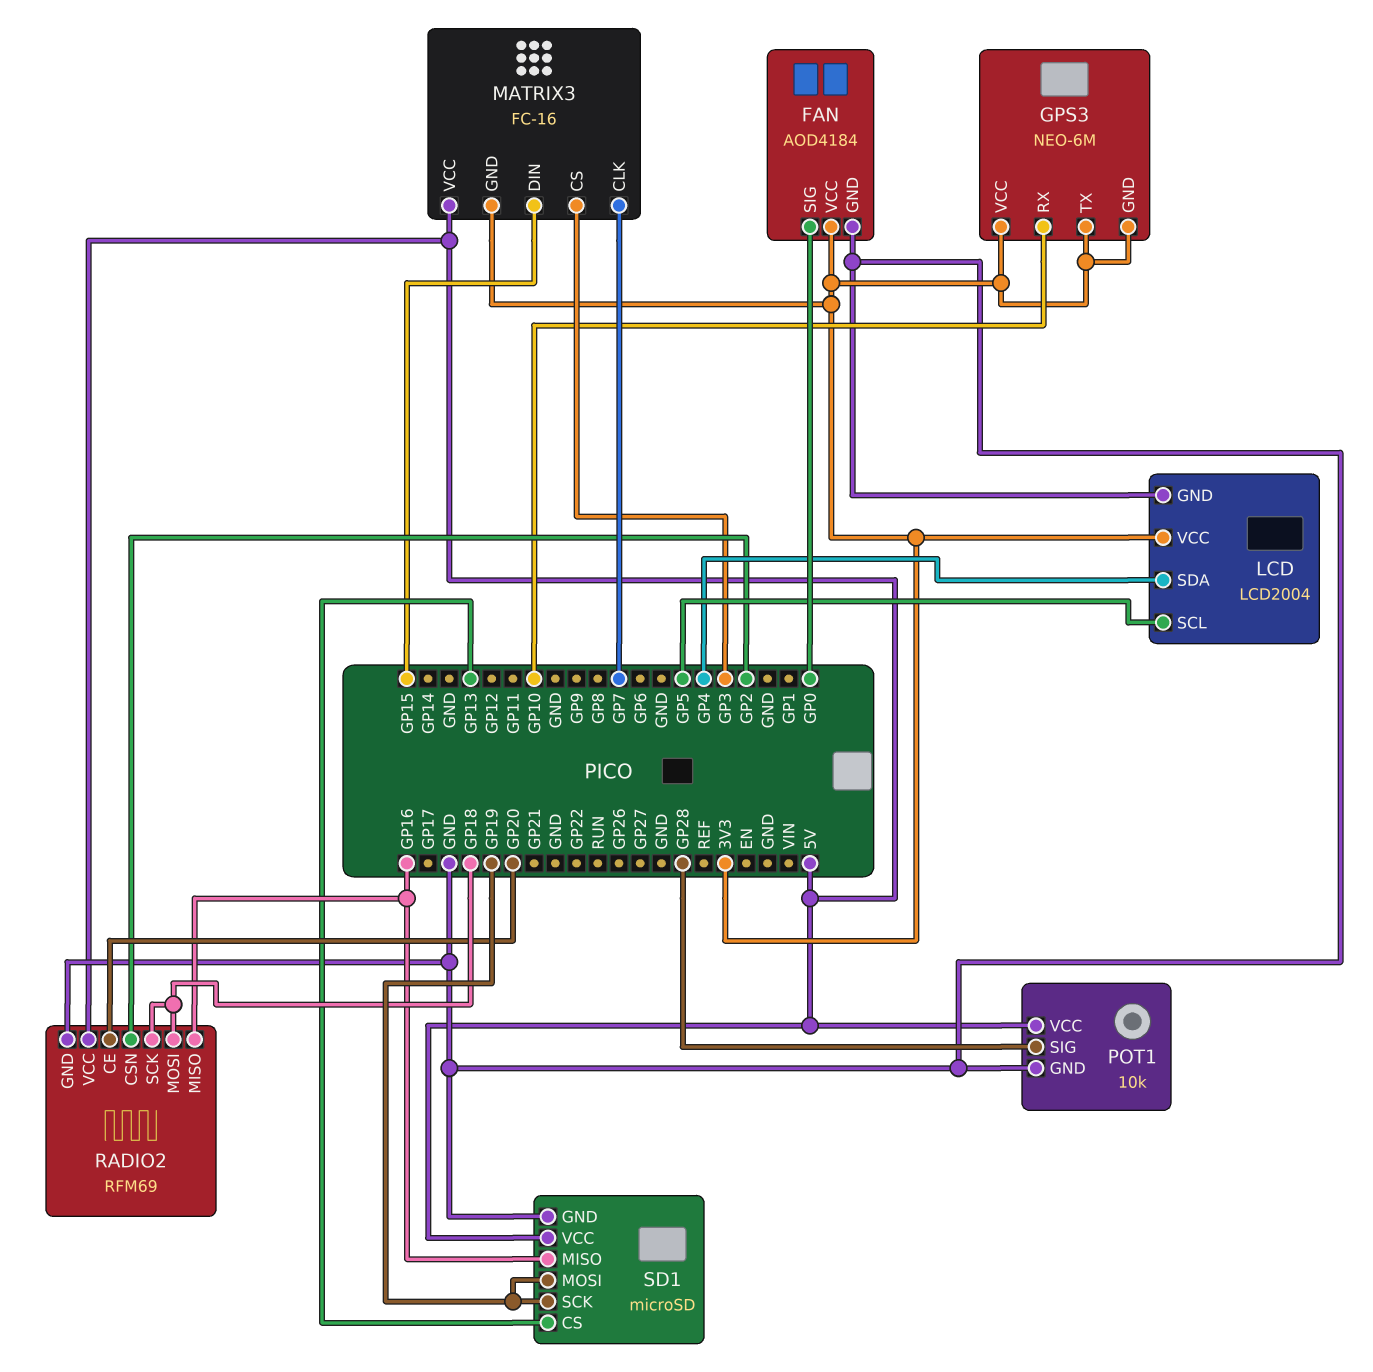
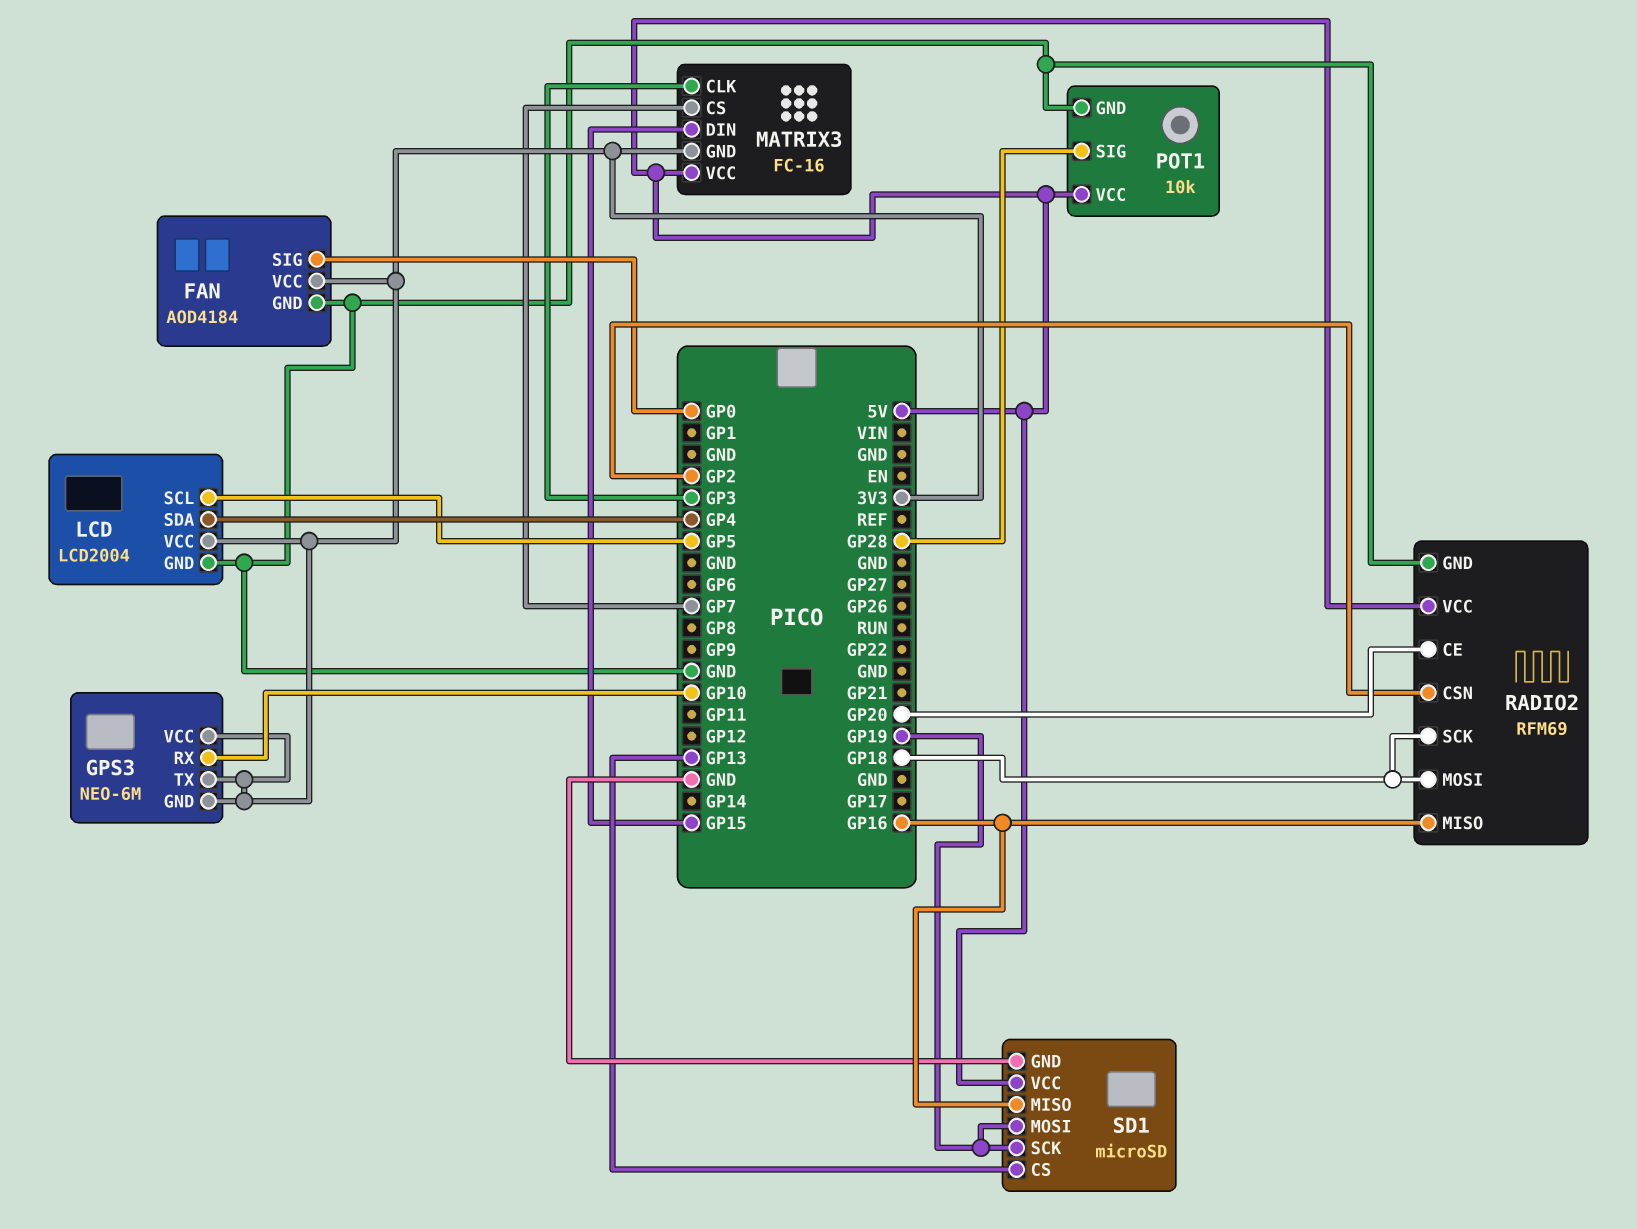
MATRIX3 pin CLK: GP7 -> GP3
MATRIX3 pin CS: GP3 -> GP7

